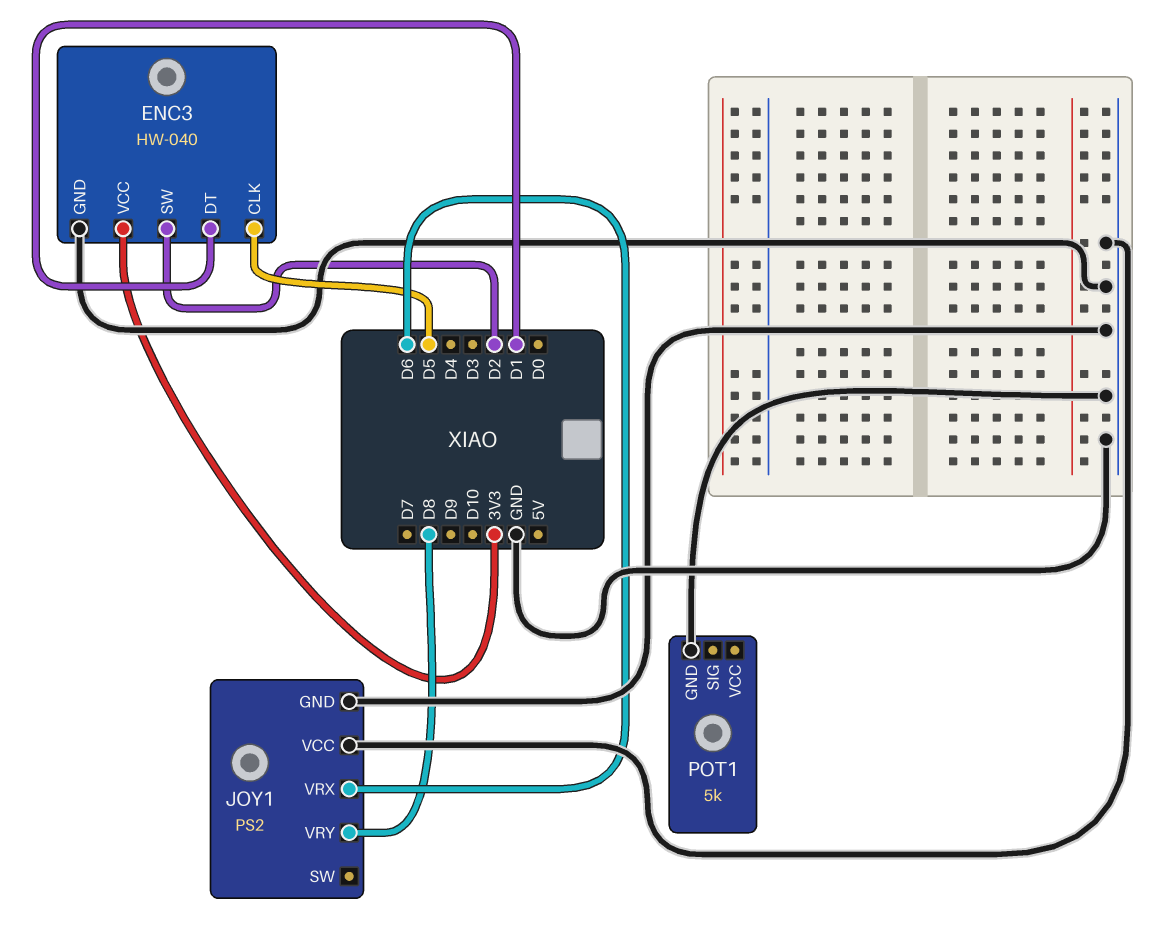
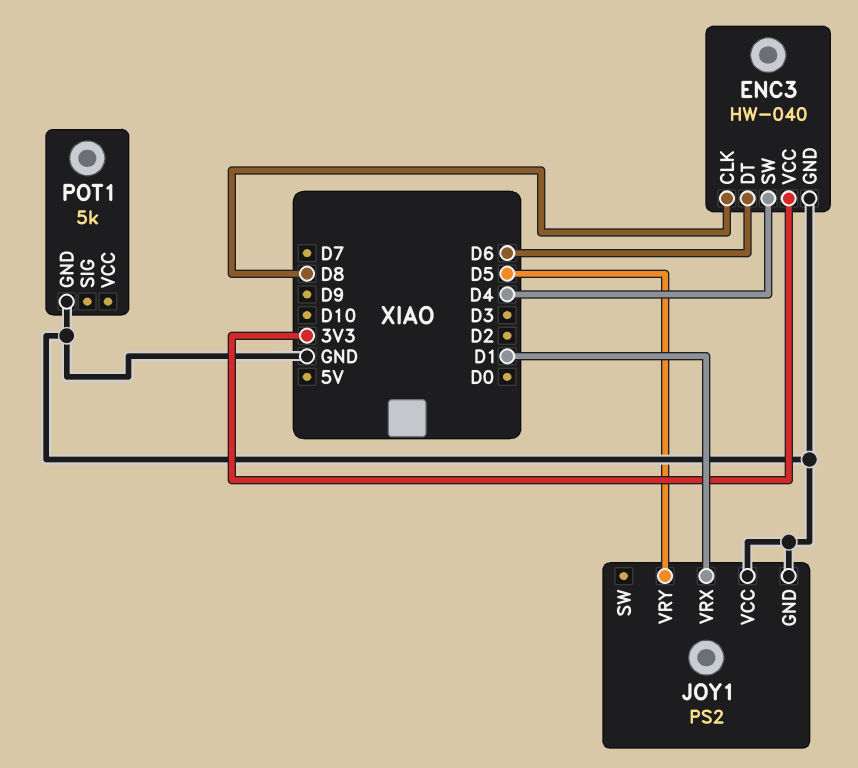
ENC3 pin CLK: D5 -> D8
ENC3 pin DT: D1 -> D6
ENC3 pin SW: D2 -> D4
JOY1 pin VRX: D6 -> D1
JOY1 pin VRY: D8 -> D5

